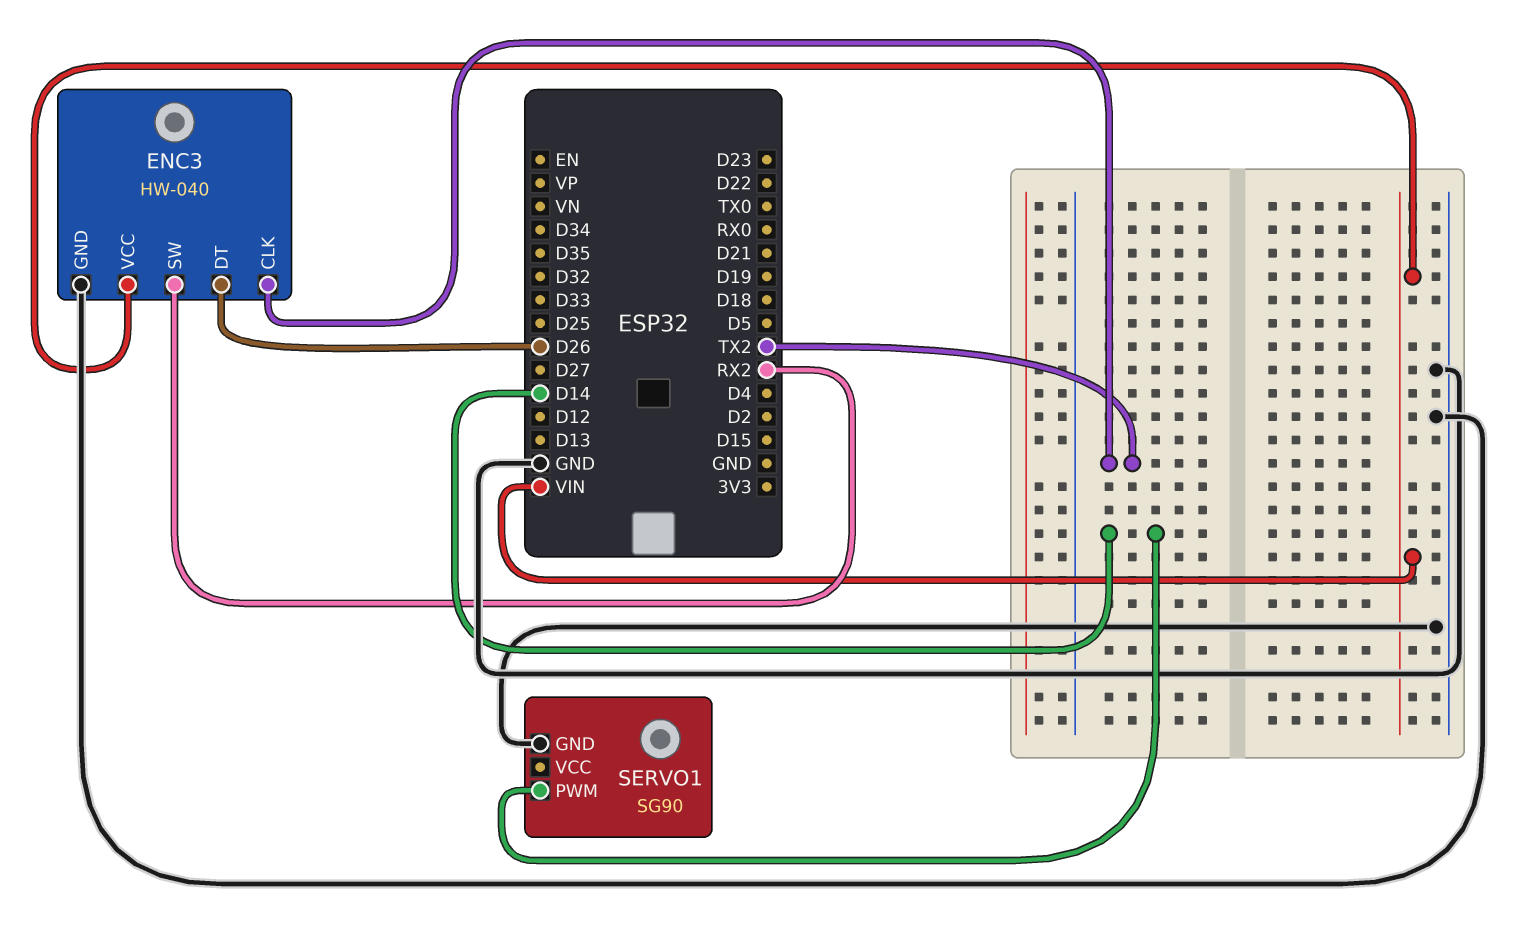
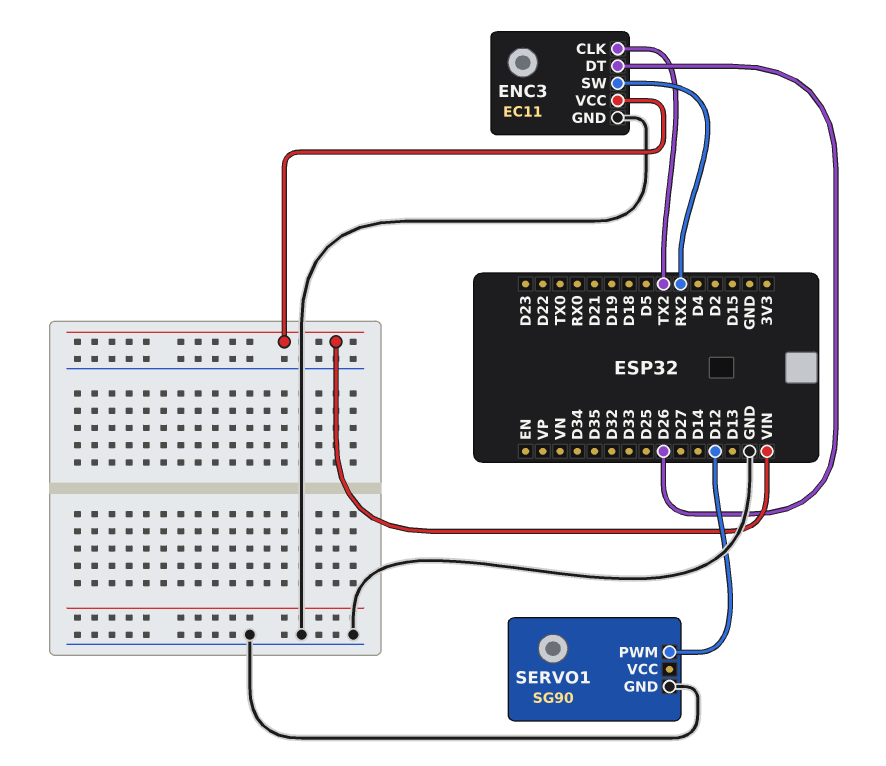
ENC3: HW-040 -> EC11
SERVO1 pin PWM: D14 -> D12

